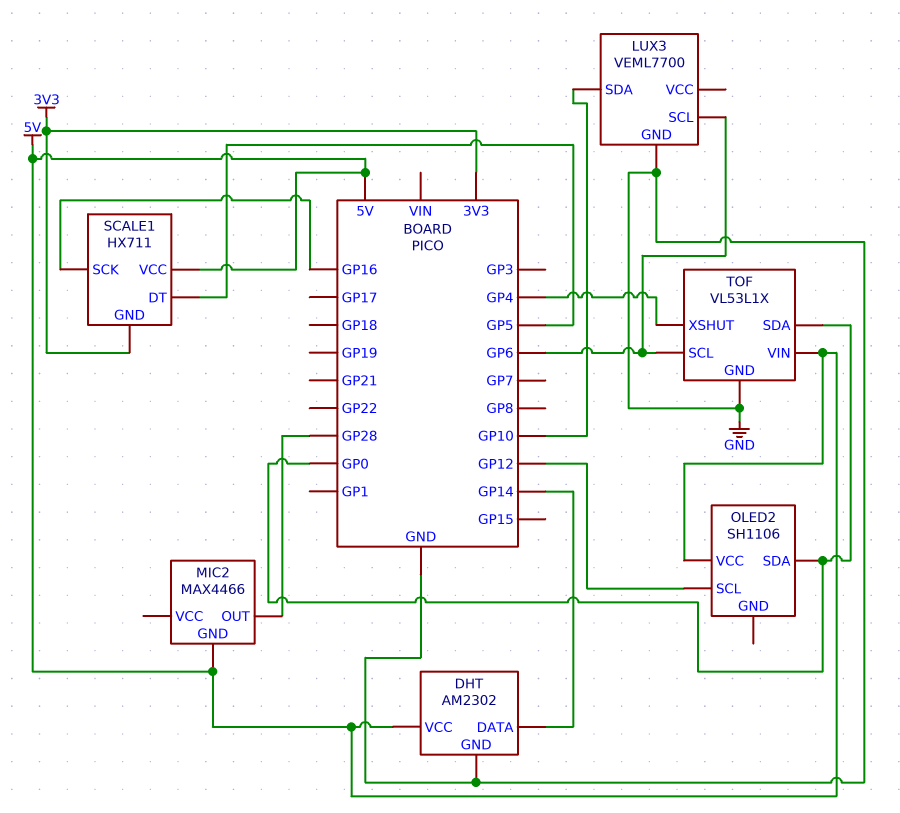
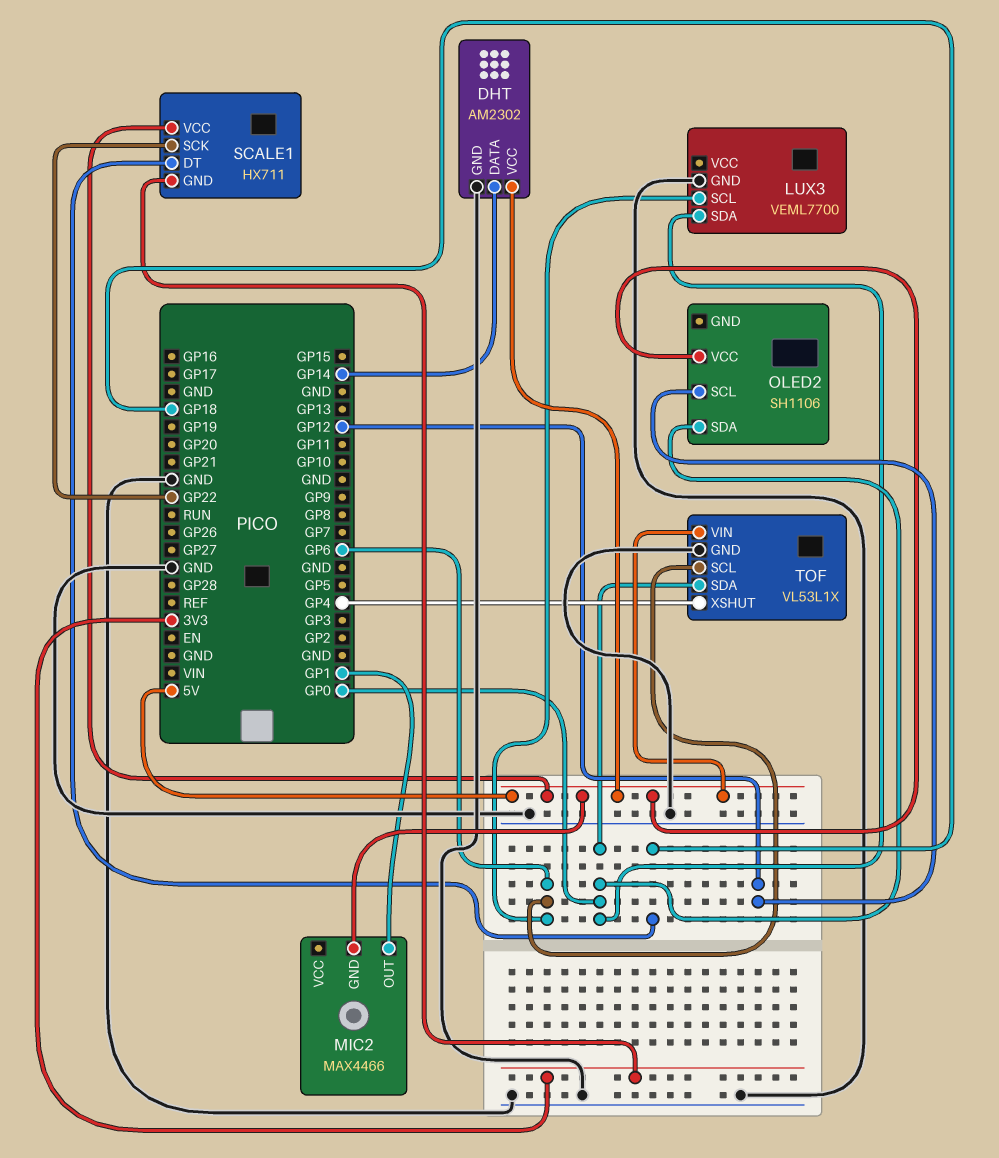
LUX3 pin SDA: GP10 -> GP0
MIC2 pin OUT: GP28 -> GP1
SCALE1 pin DT: GP5 -> GP18
SCALE1 pin SCK: GP16 -> GP22

